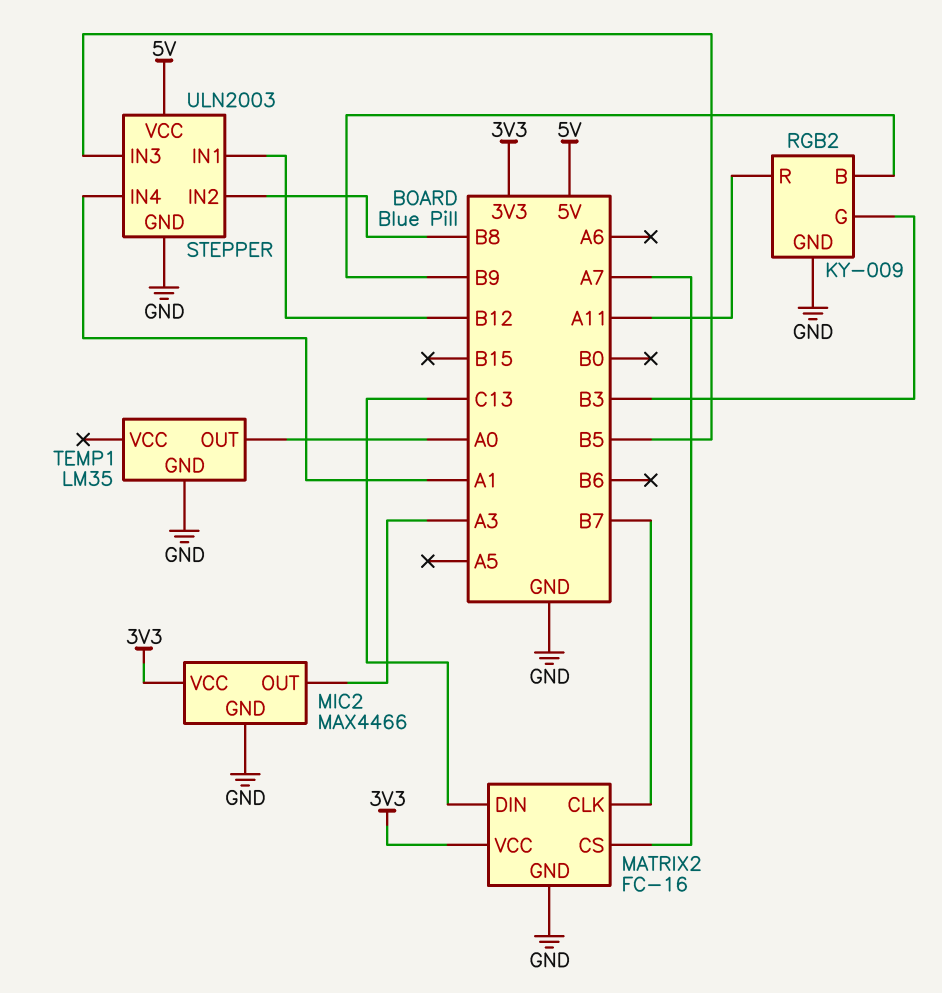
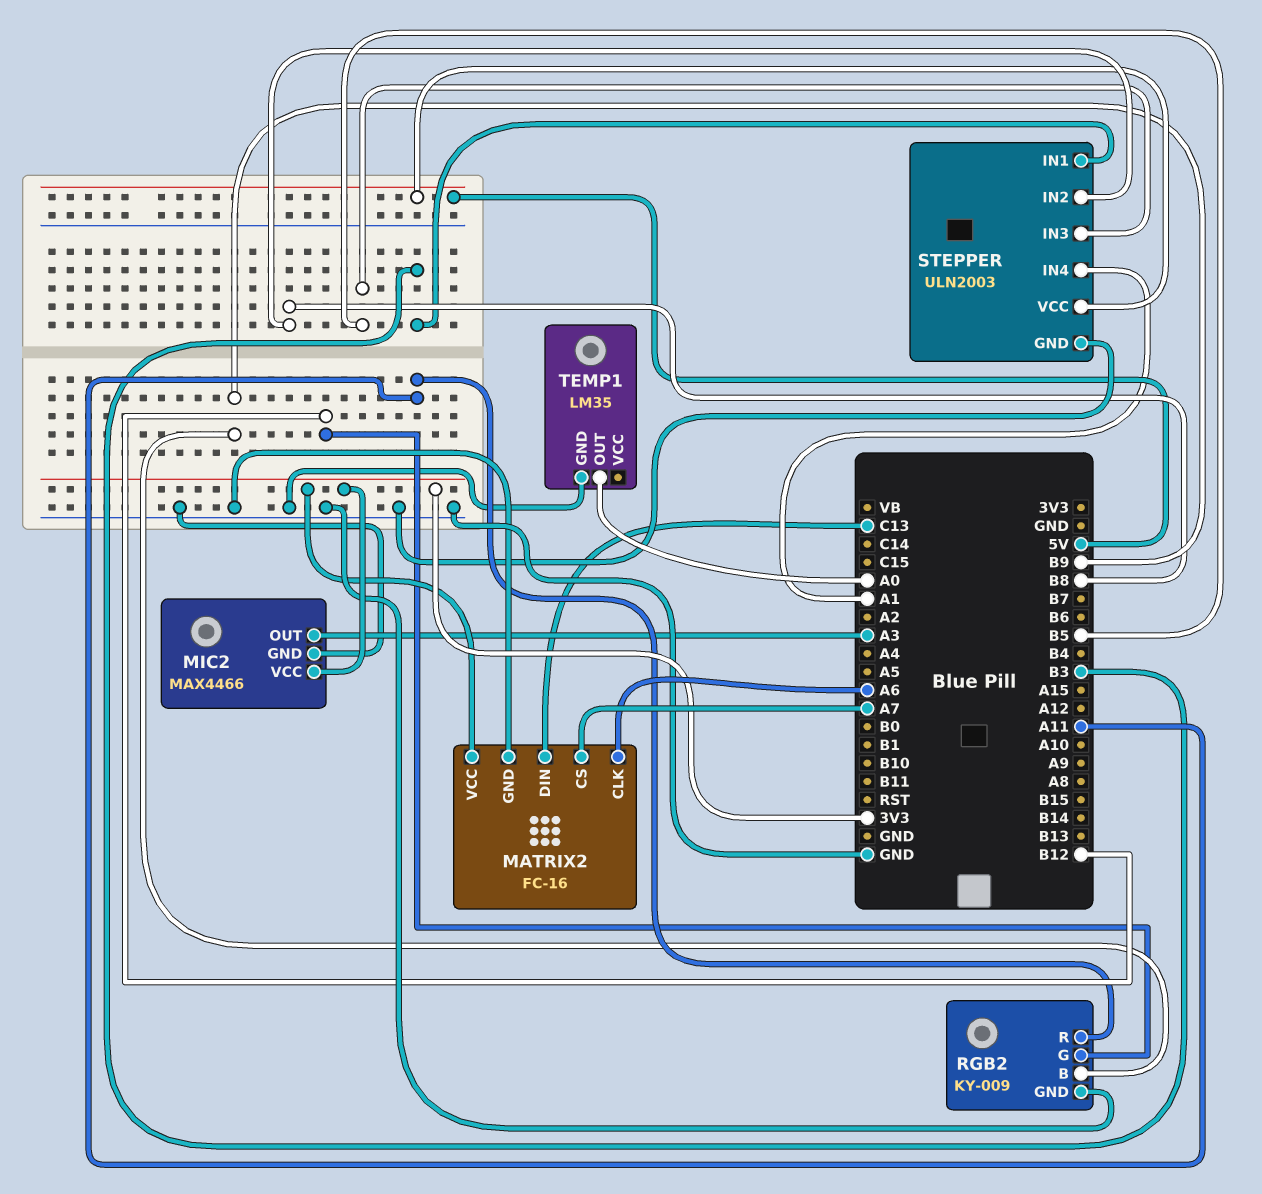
MATRIX2 pin CLK: B7 -> A6
RGB2 pin G: B3 -> B12
STEPPER pin IN1: B12 -> B3

